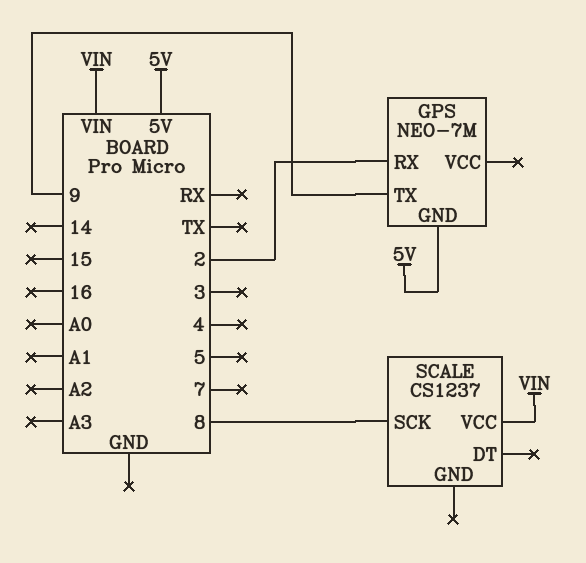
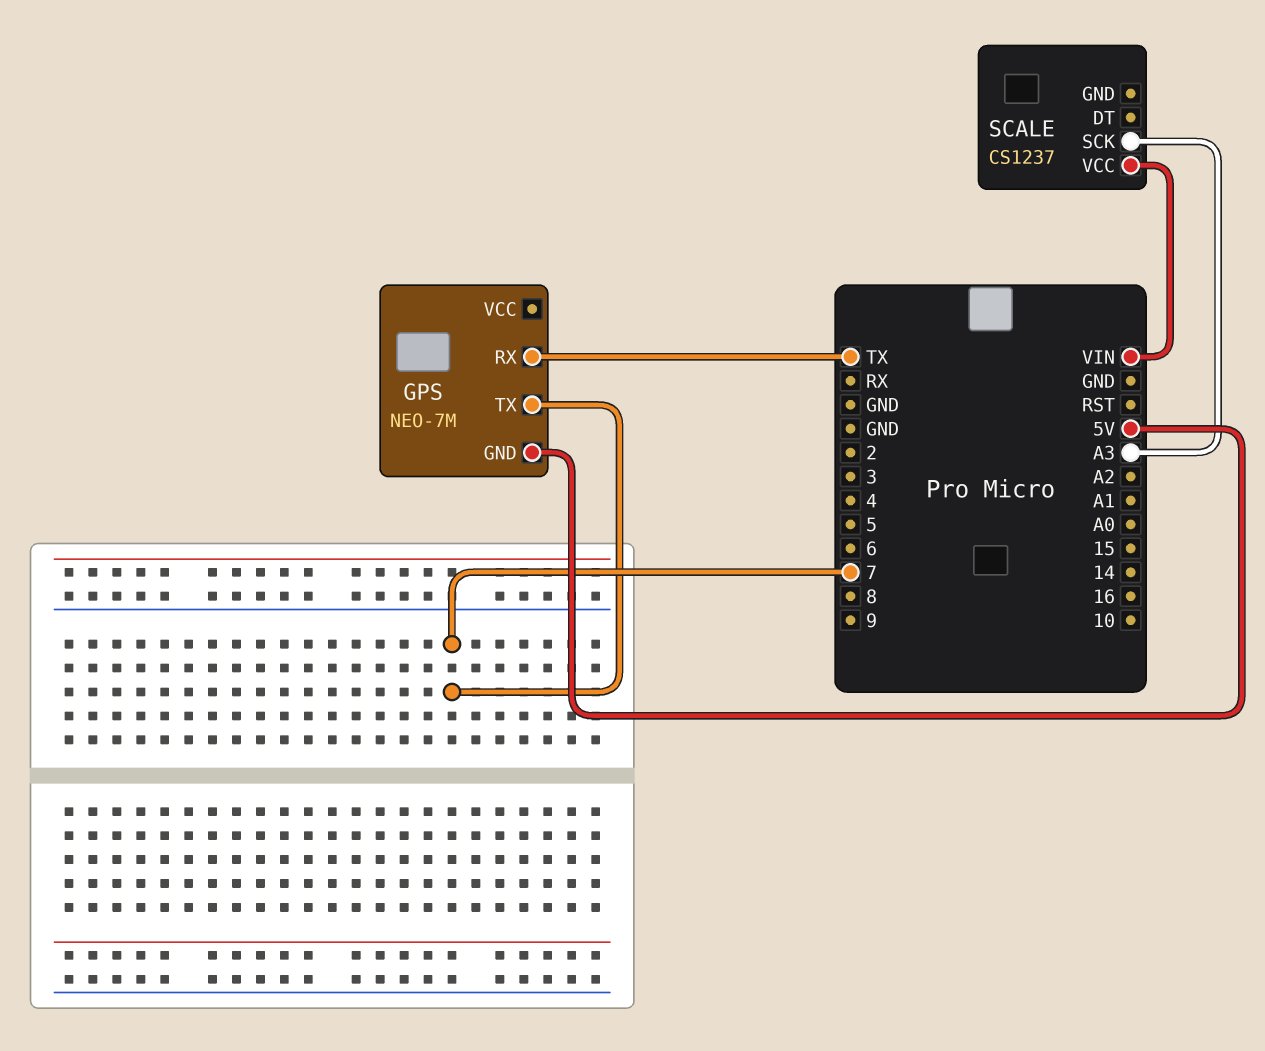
GPS pin RX: 2 -> TX
GPS pin TX: 9 -> 7
SCALE pin SCK: 8 -> A3

